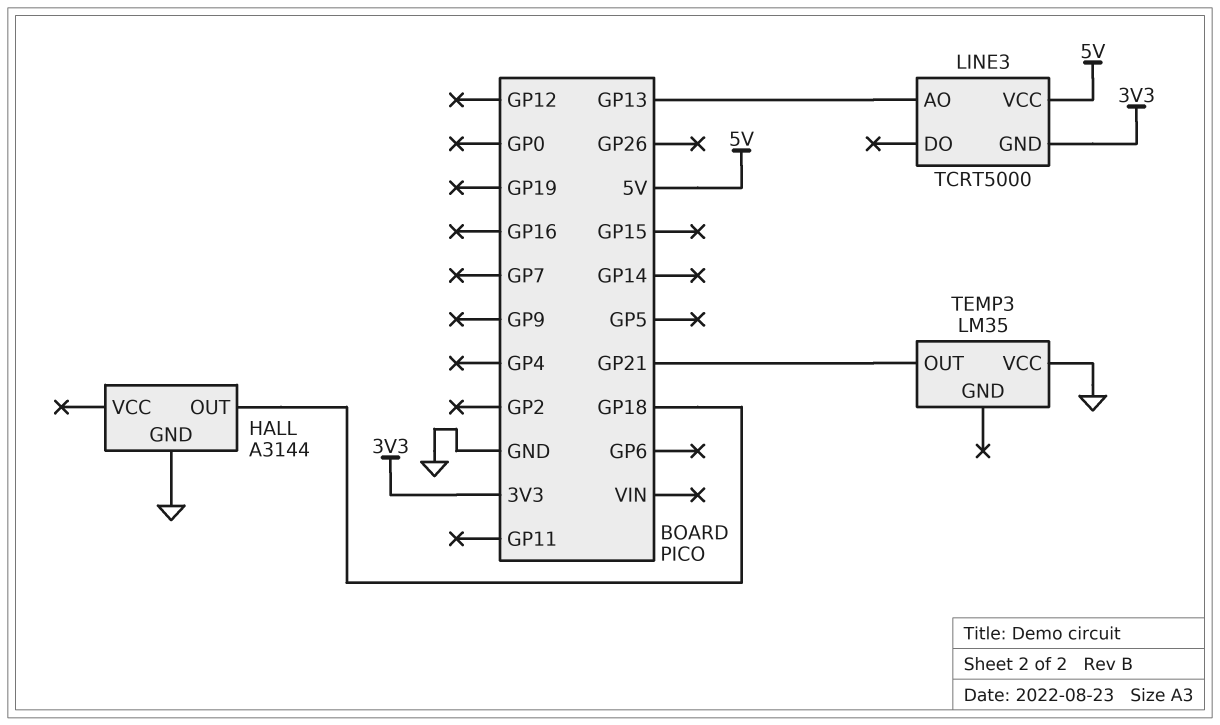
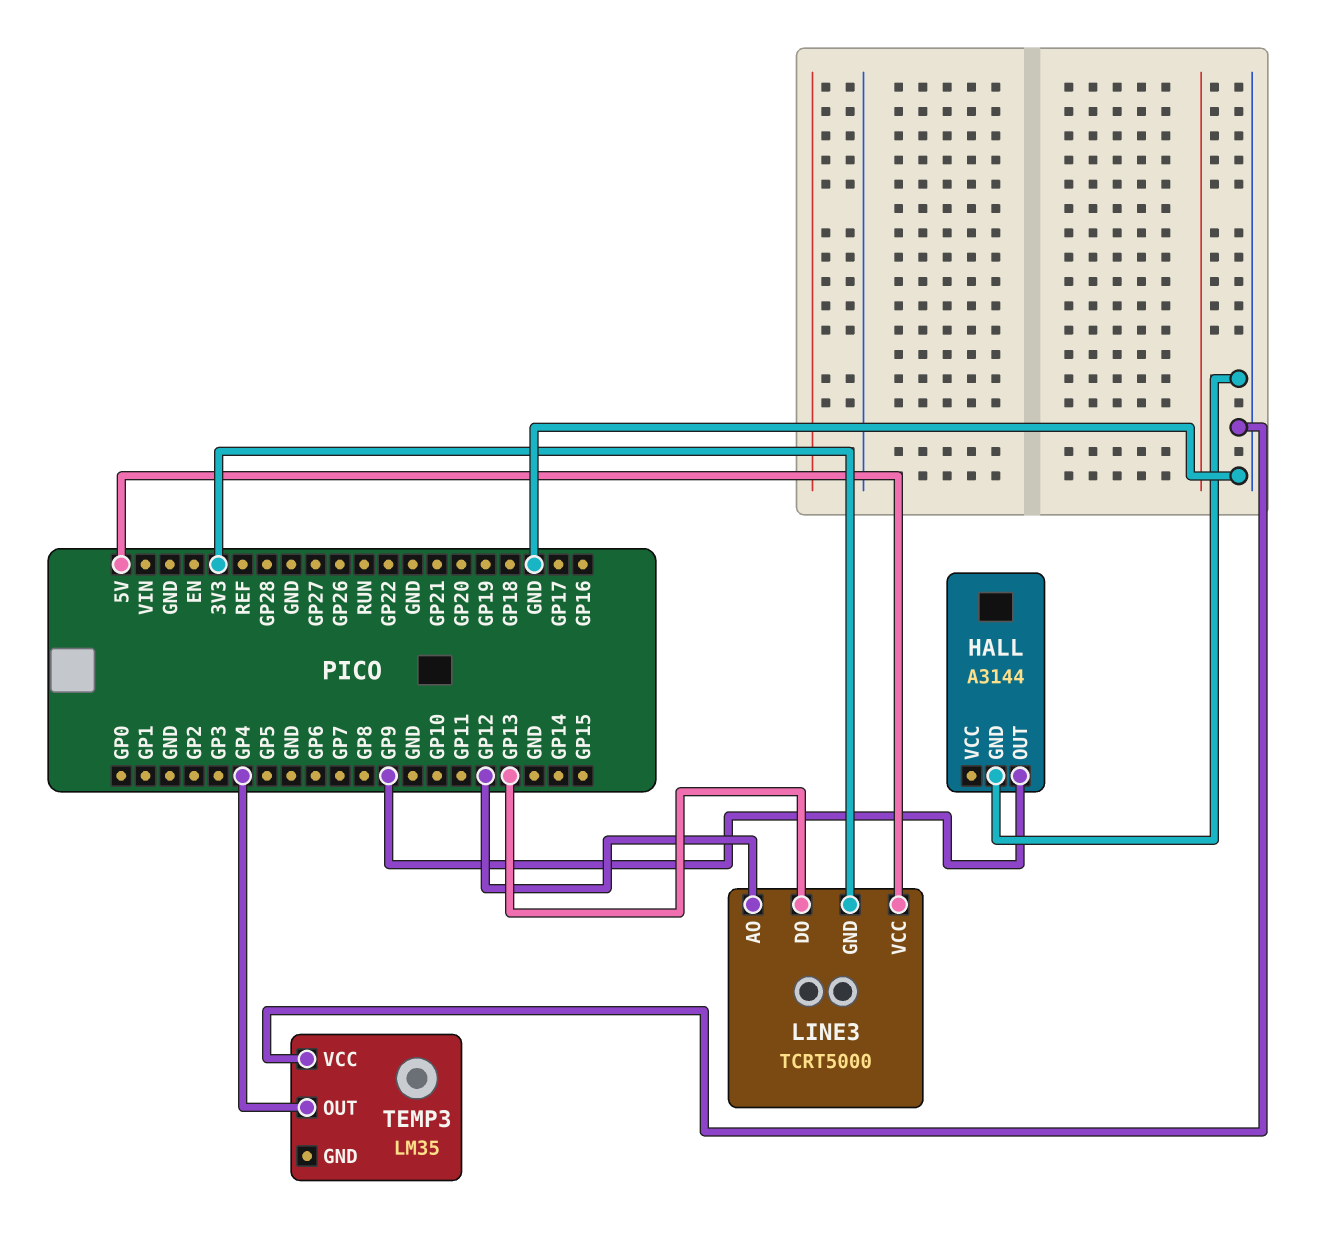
HALL pin OUT: GP18 -> GP9
LINE3 pin AO: GP13 -> GP12
LINE3 pin DO: none -> GP13
TEMP3 pin OUT: GP21 -> GP4

